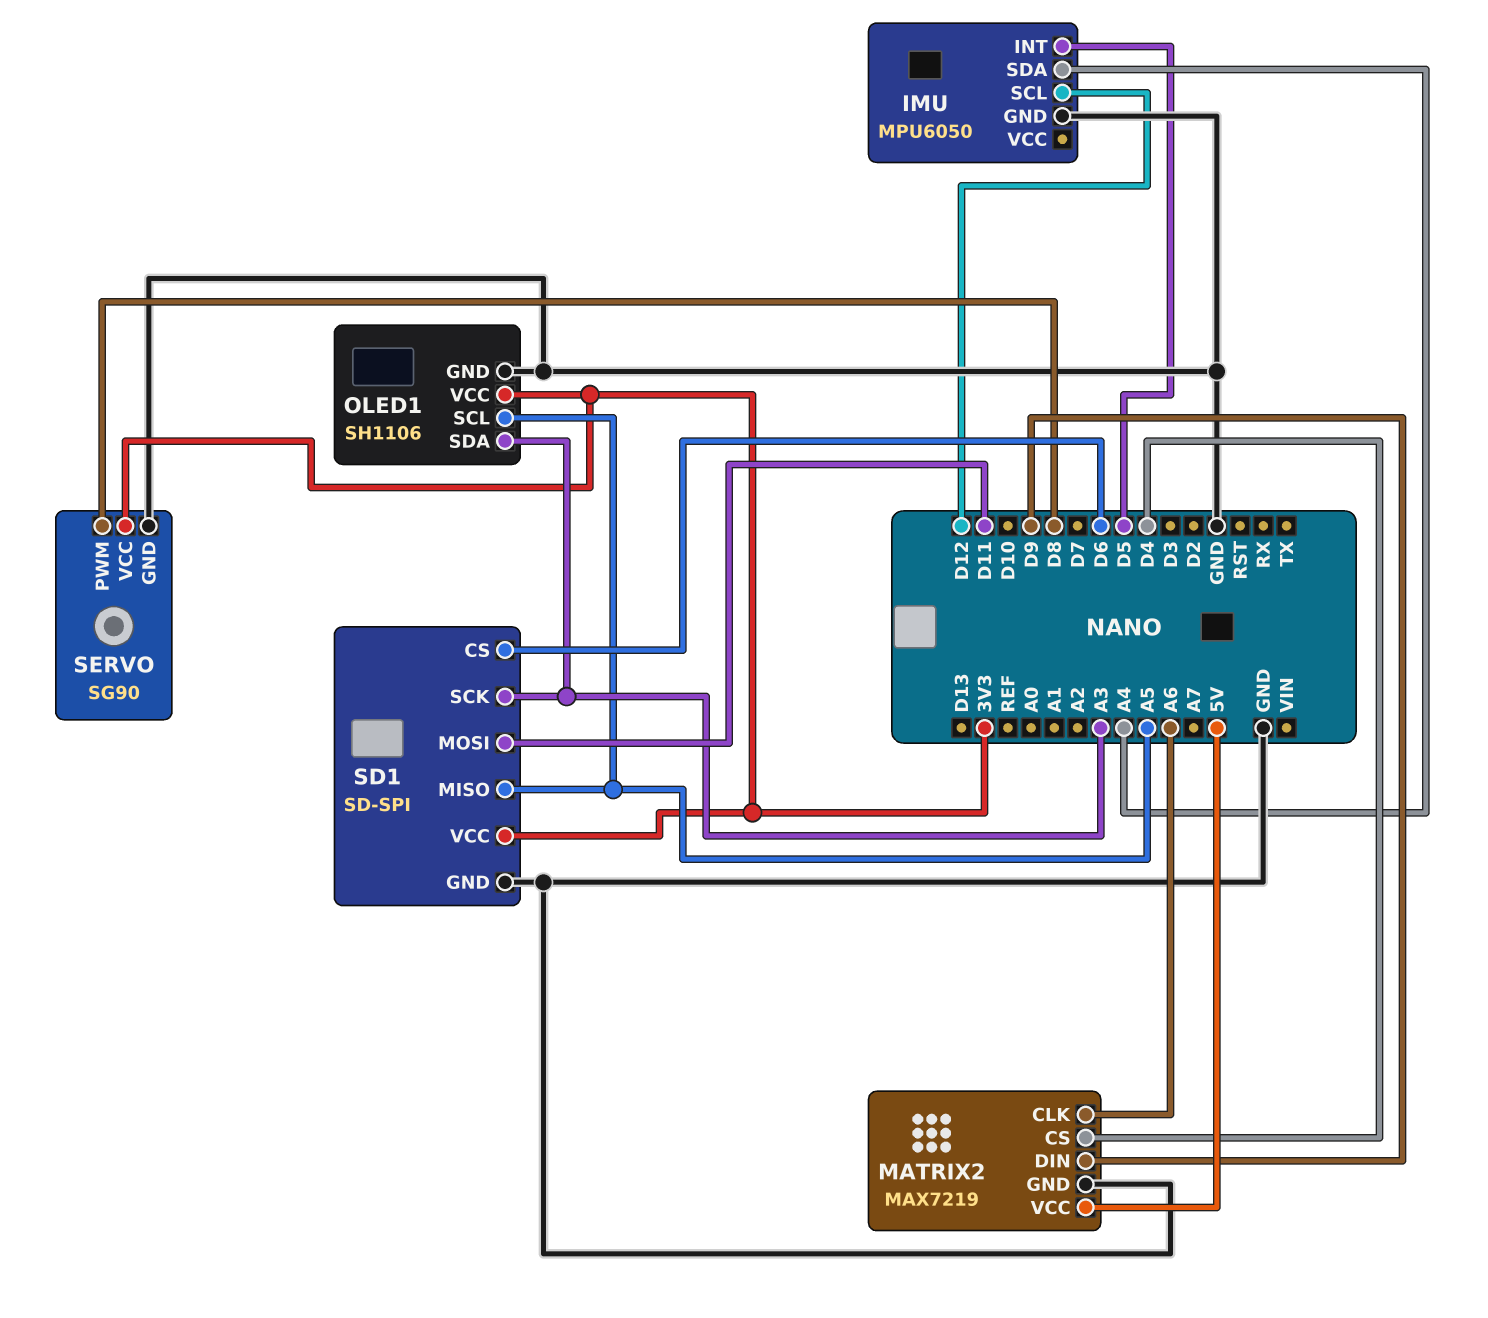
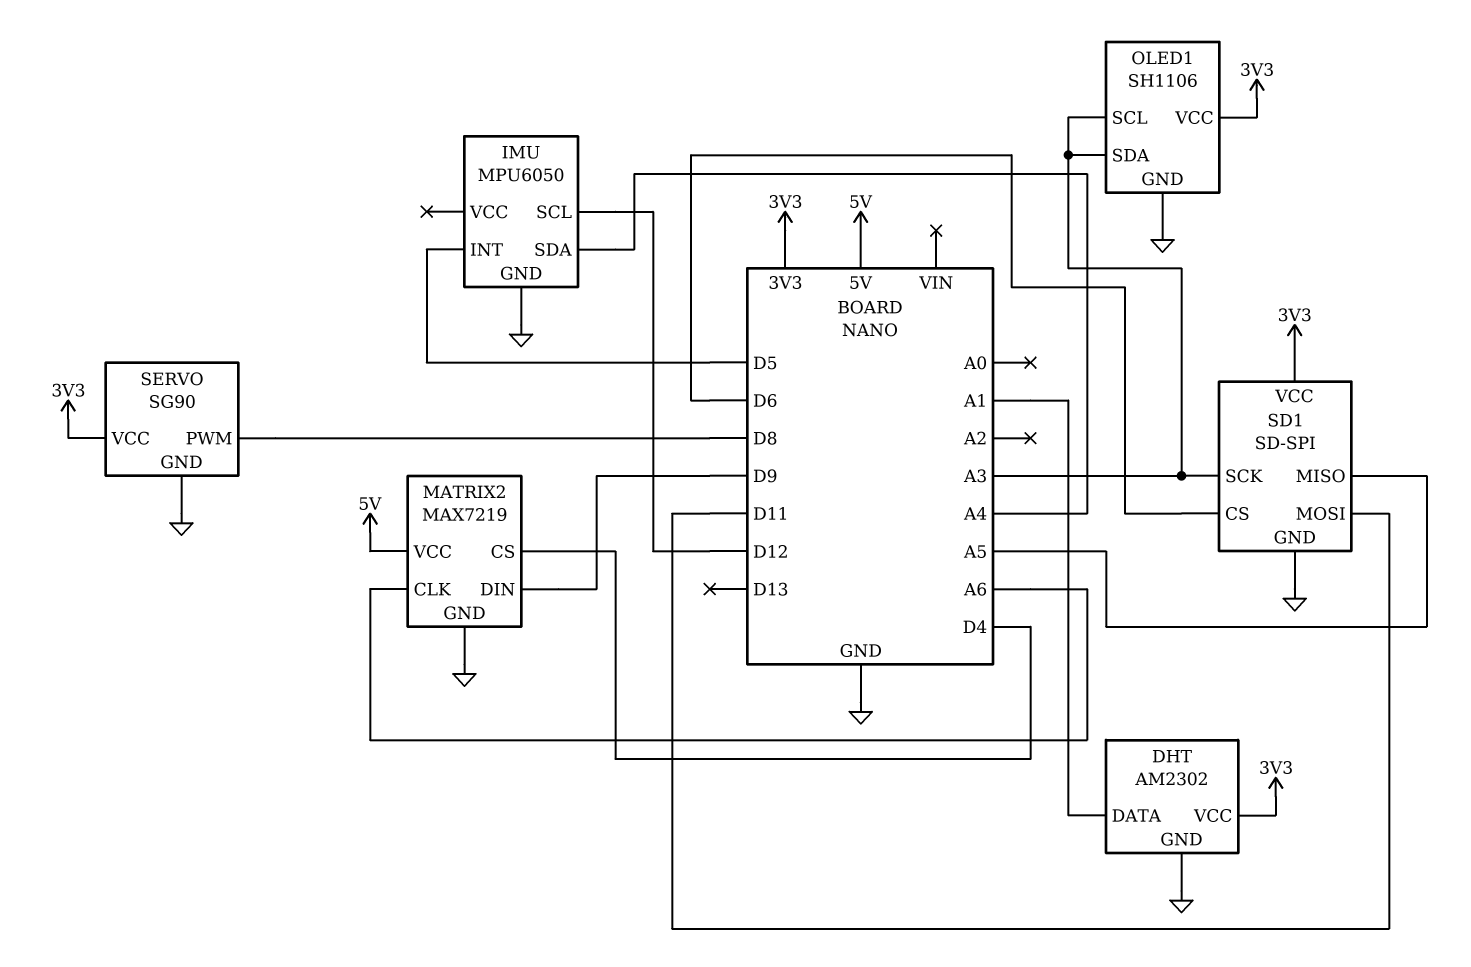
DHT: none -> AM2302
DHT pin DATA: none -> A1
DHT pin GND: none -> GND
DHT pin VCC: none -> 3V3
OLED1 pin SCL: A5 -> A3

